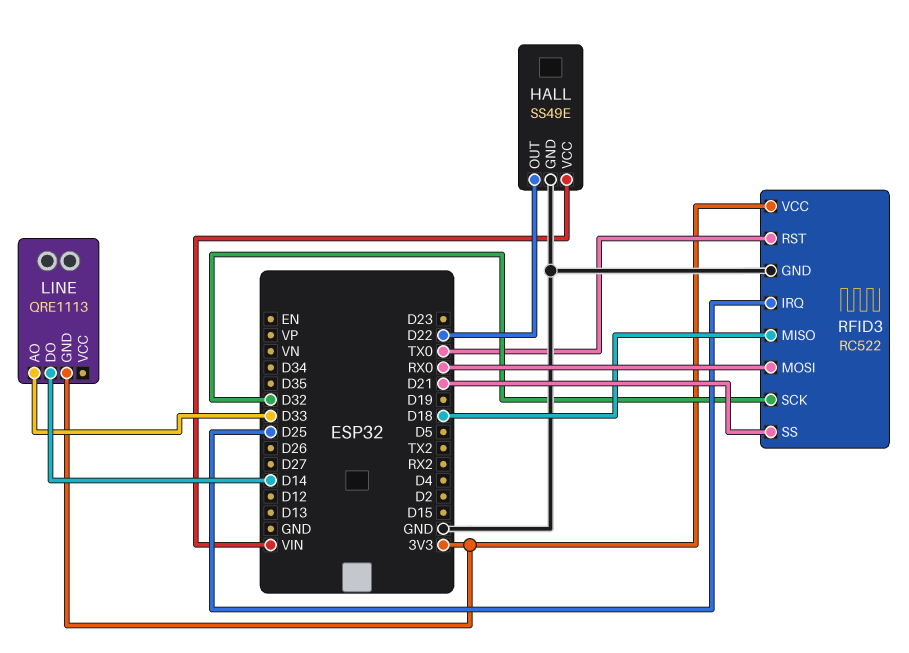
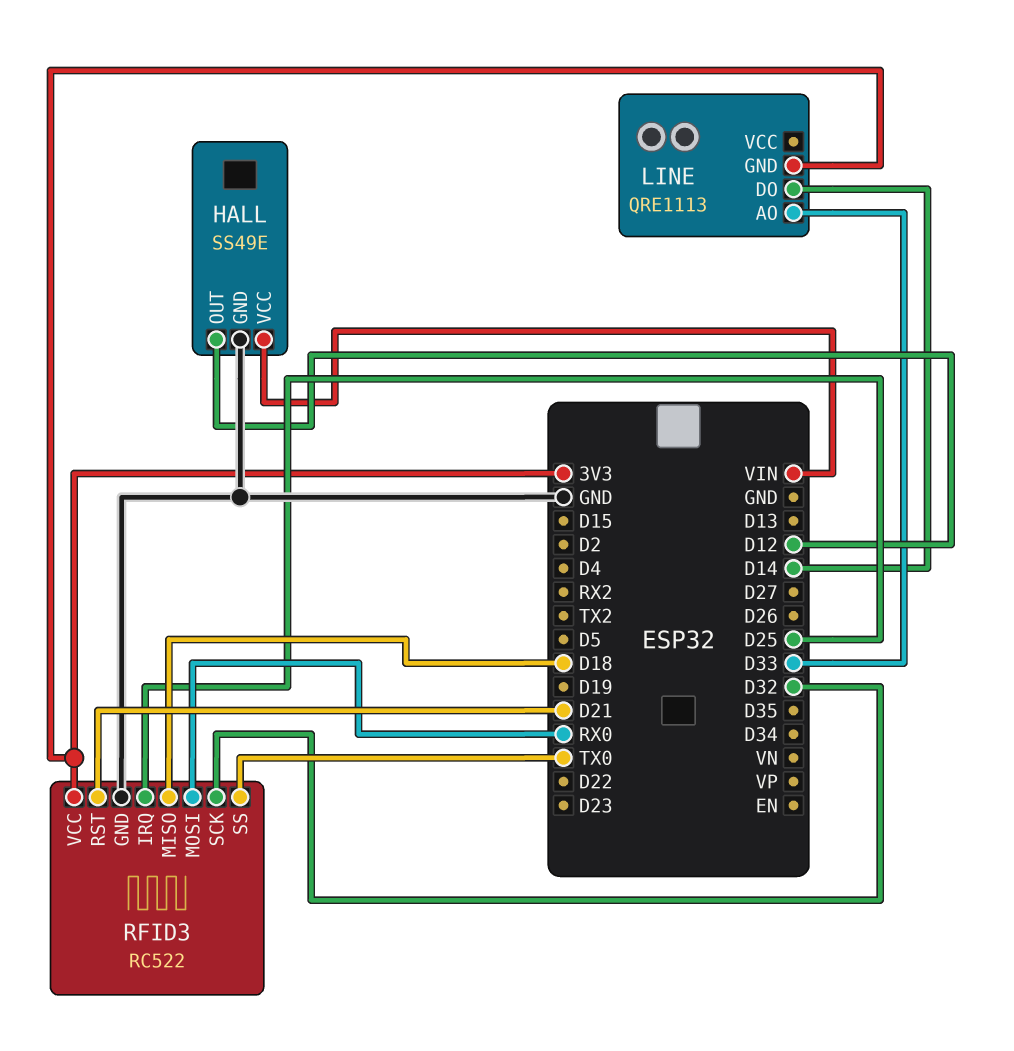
HALL pin OUT: D22 -> D12
RFID3 pin RST: TX0 -> D21
RFID3 pin SS: D21 -> TX0

